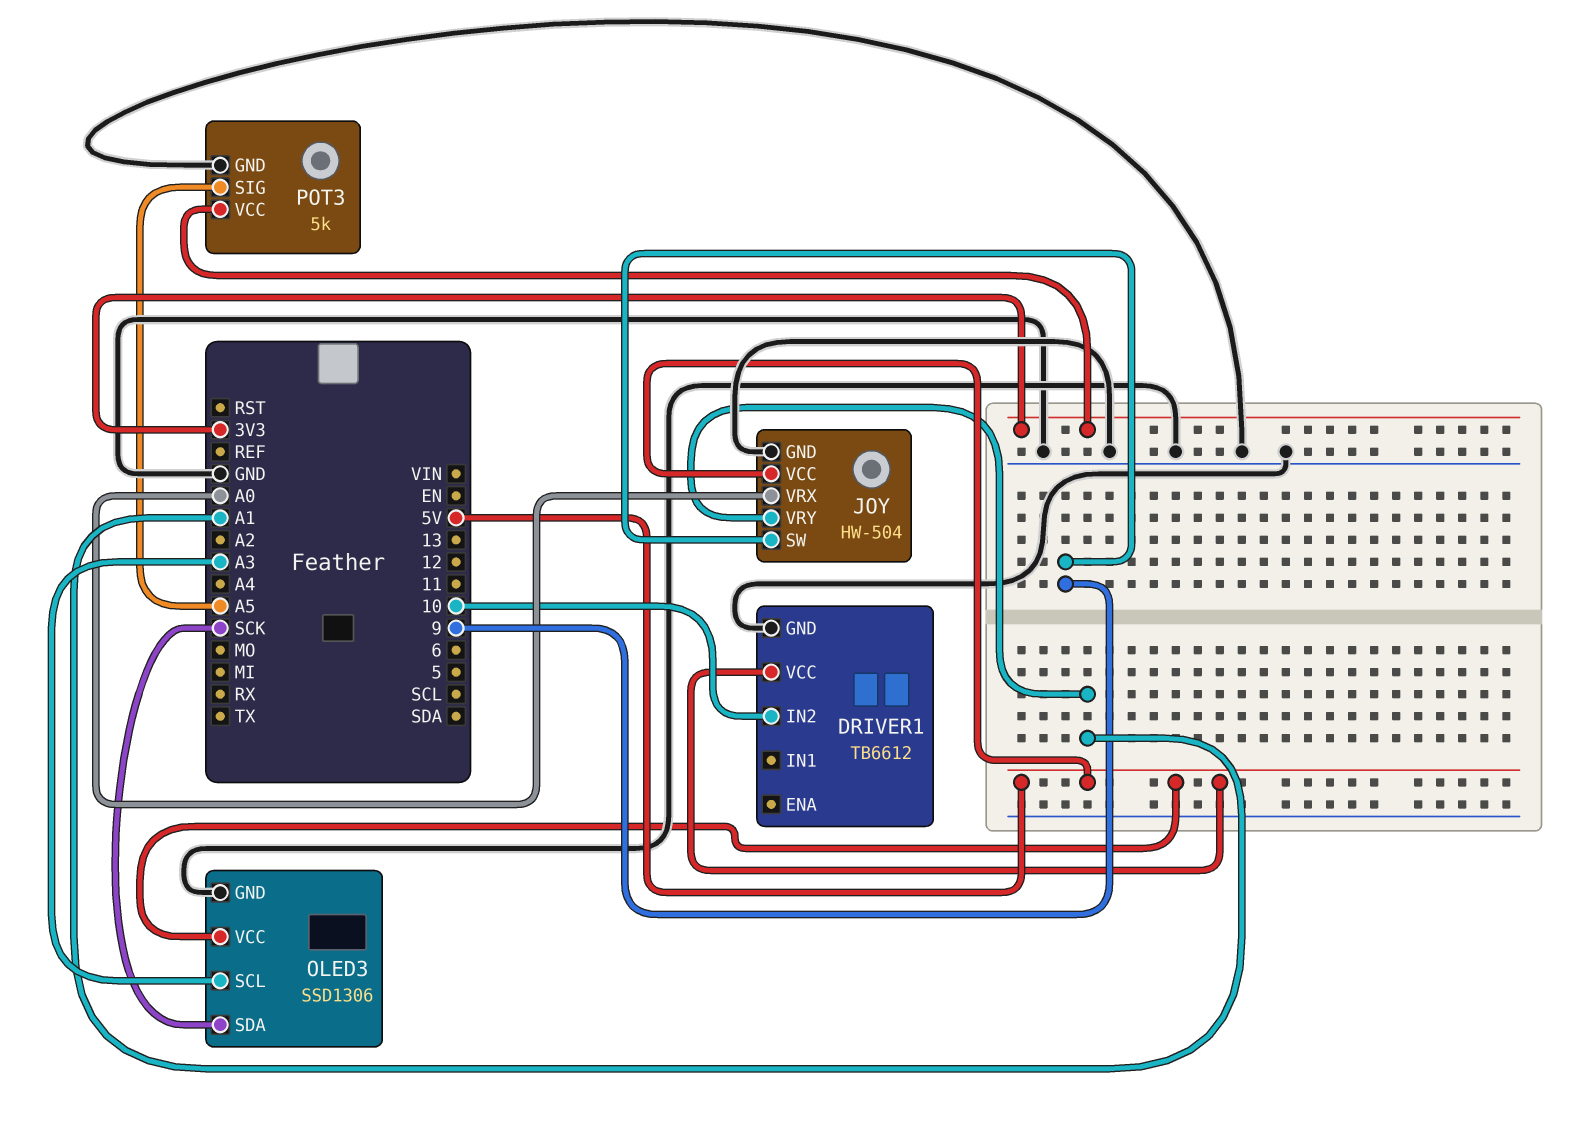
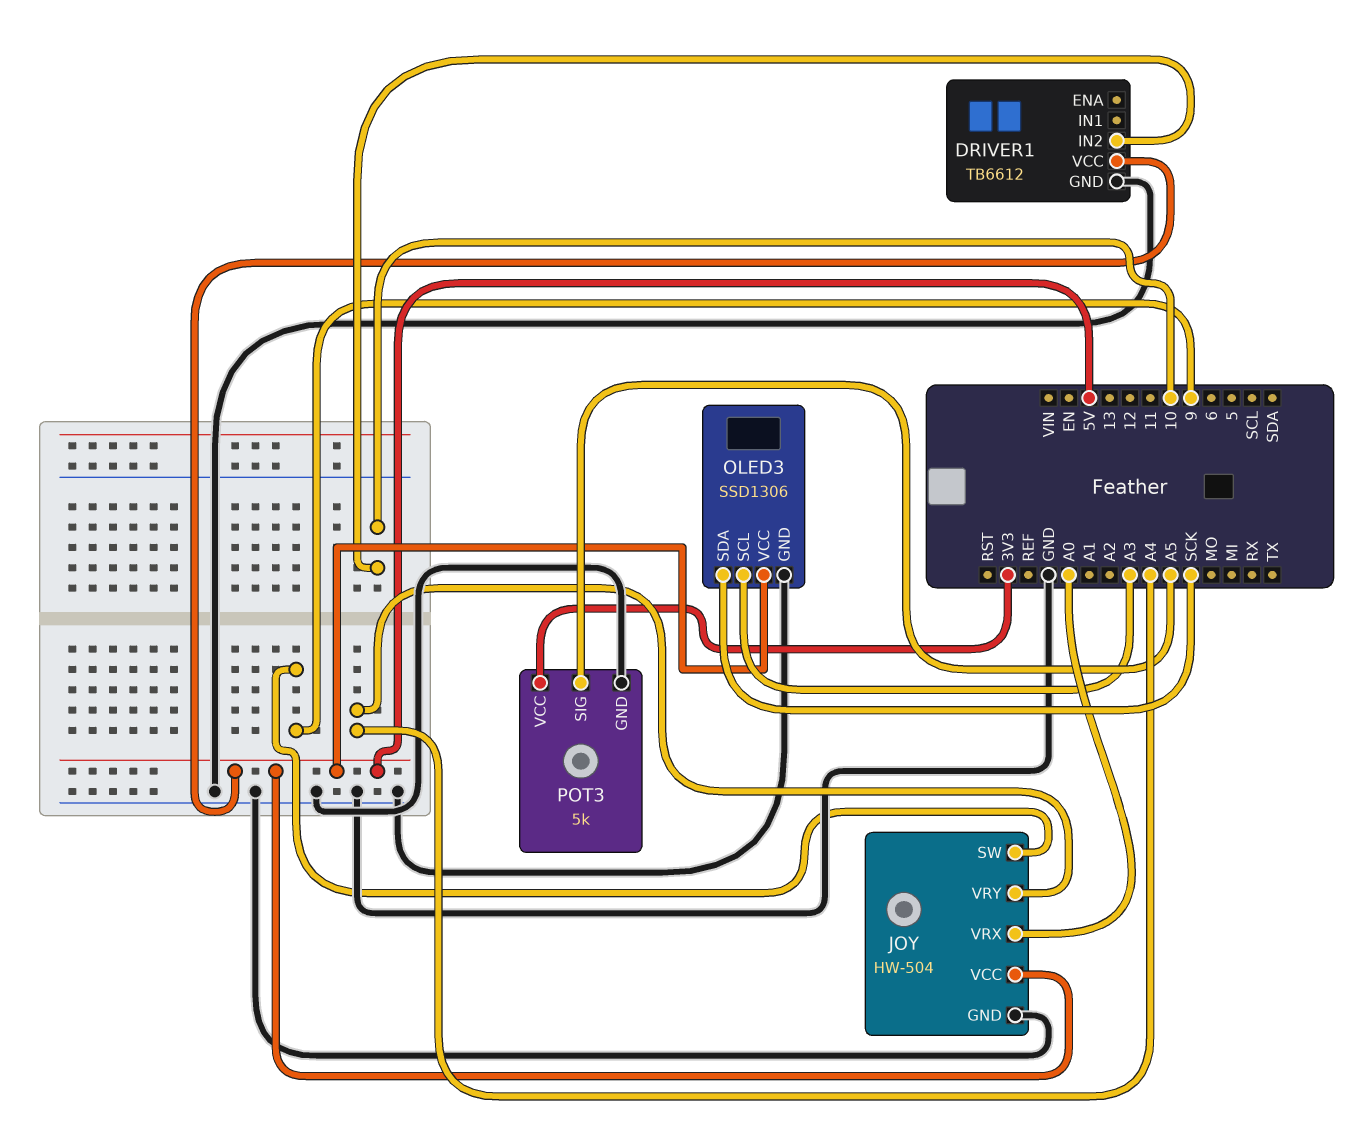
JOY pin VRY: A1 -> A4

